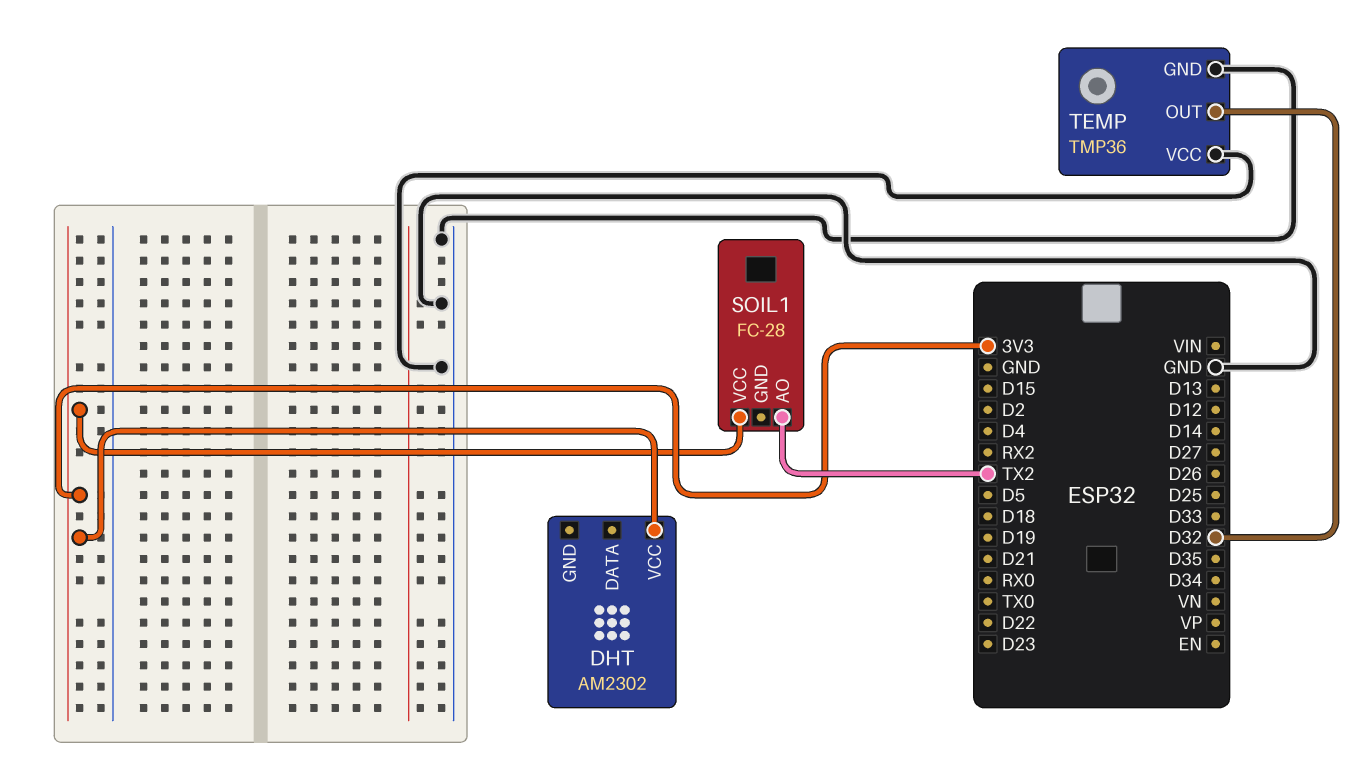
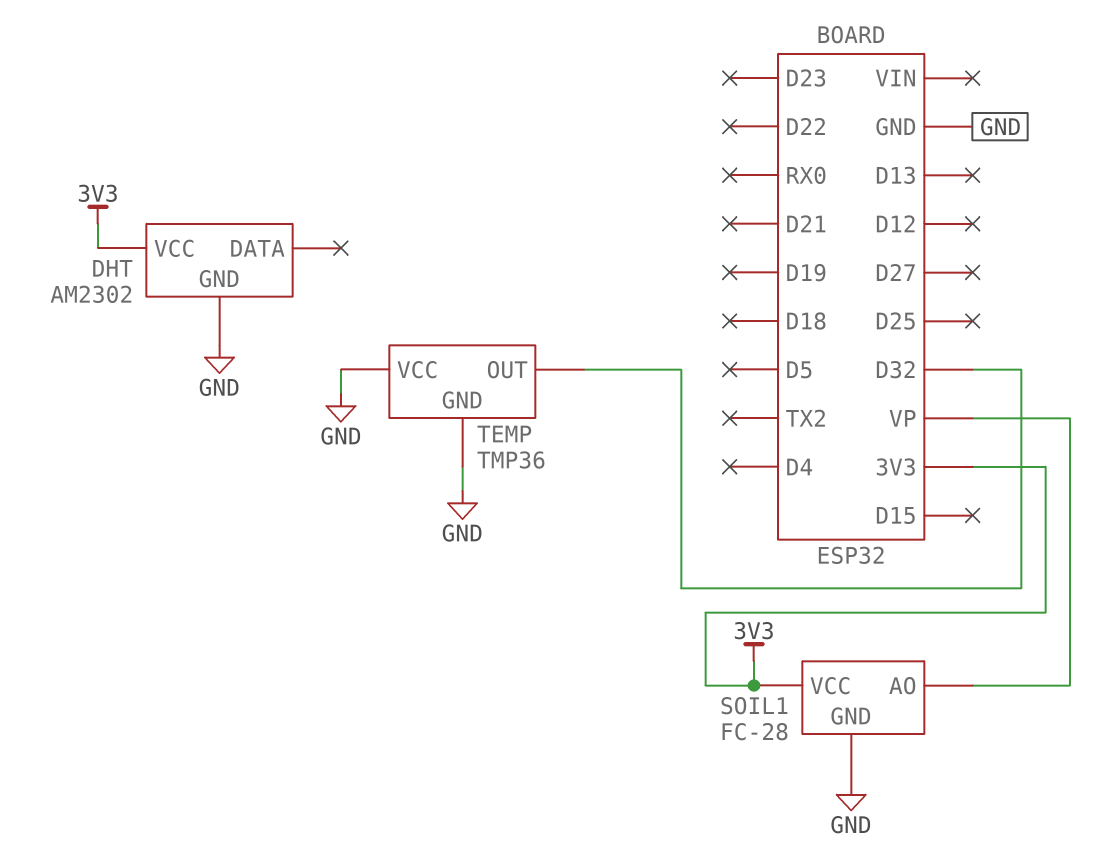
DHT pin GND: none -> GND
SOIL1 pin AO: TX2 -> VP
SOIL1 pin GND: none -> GND

